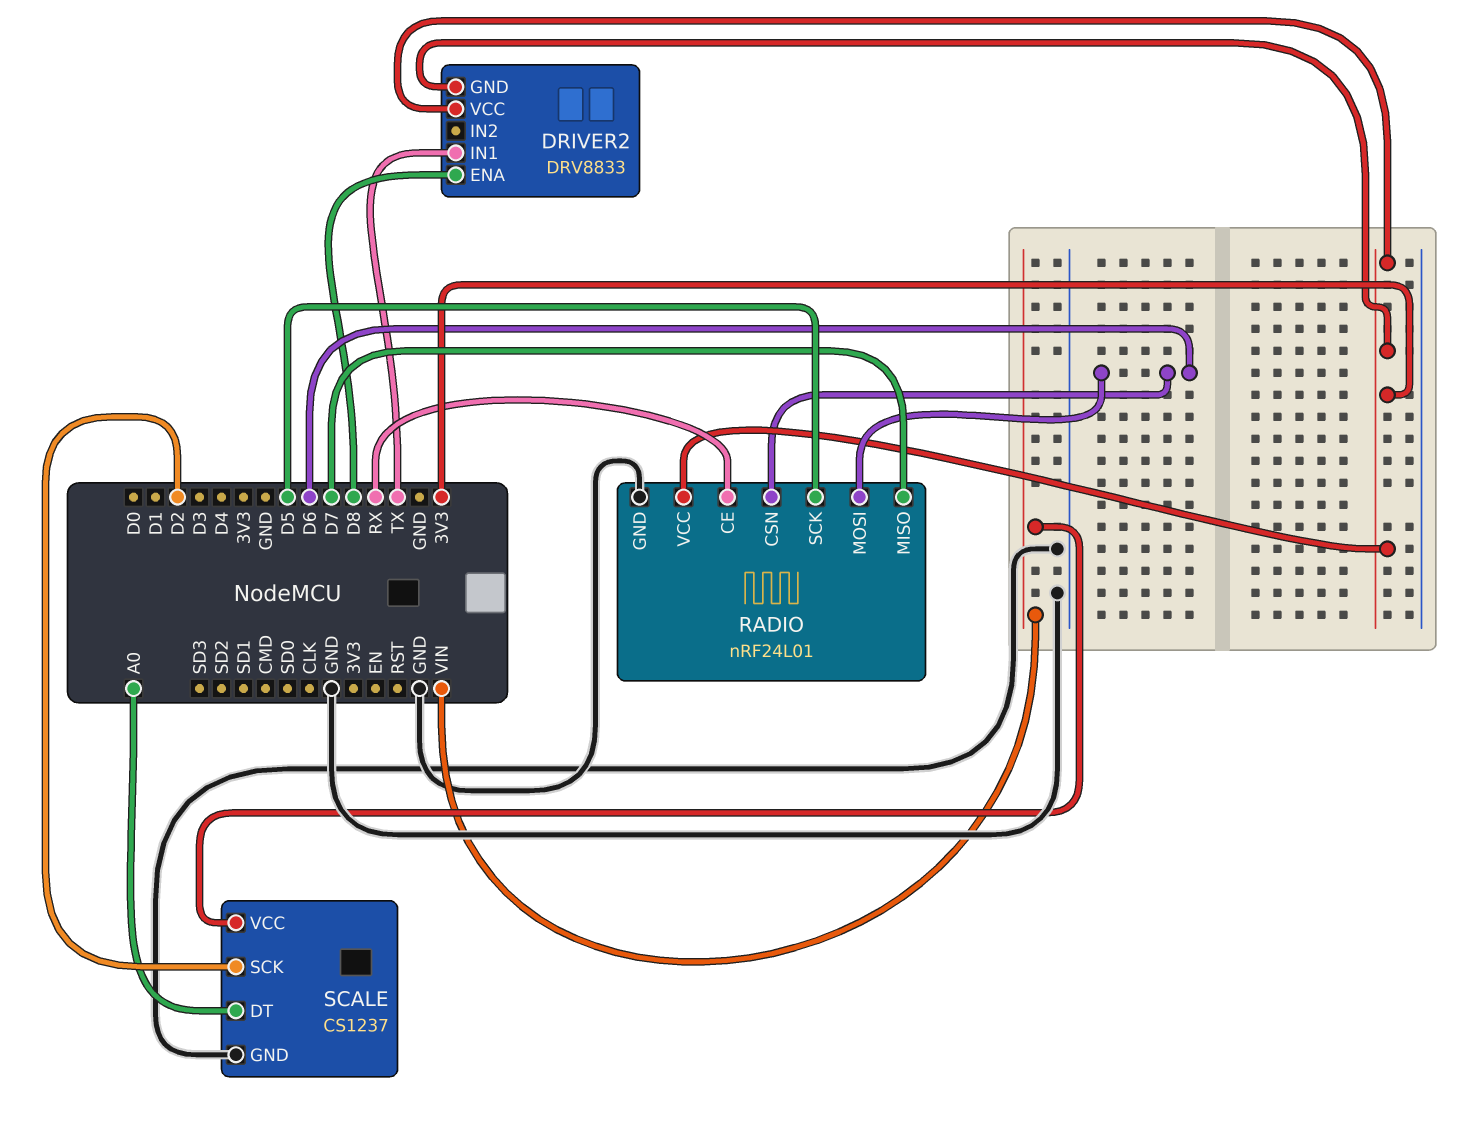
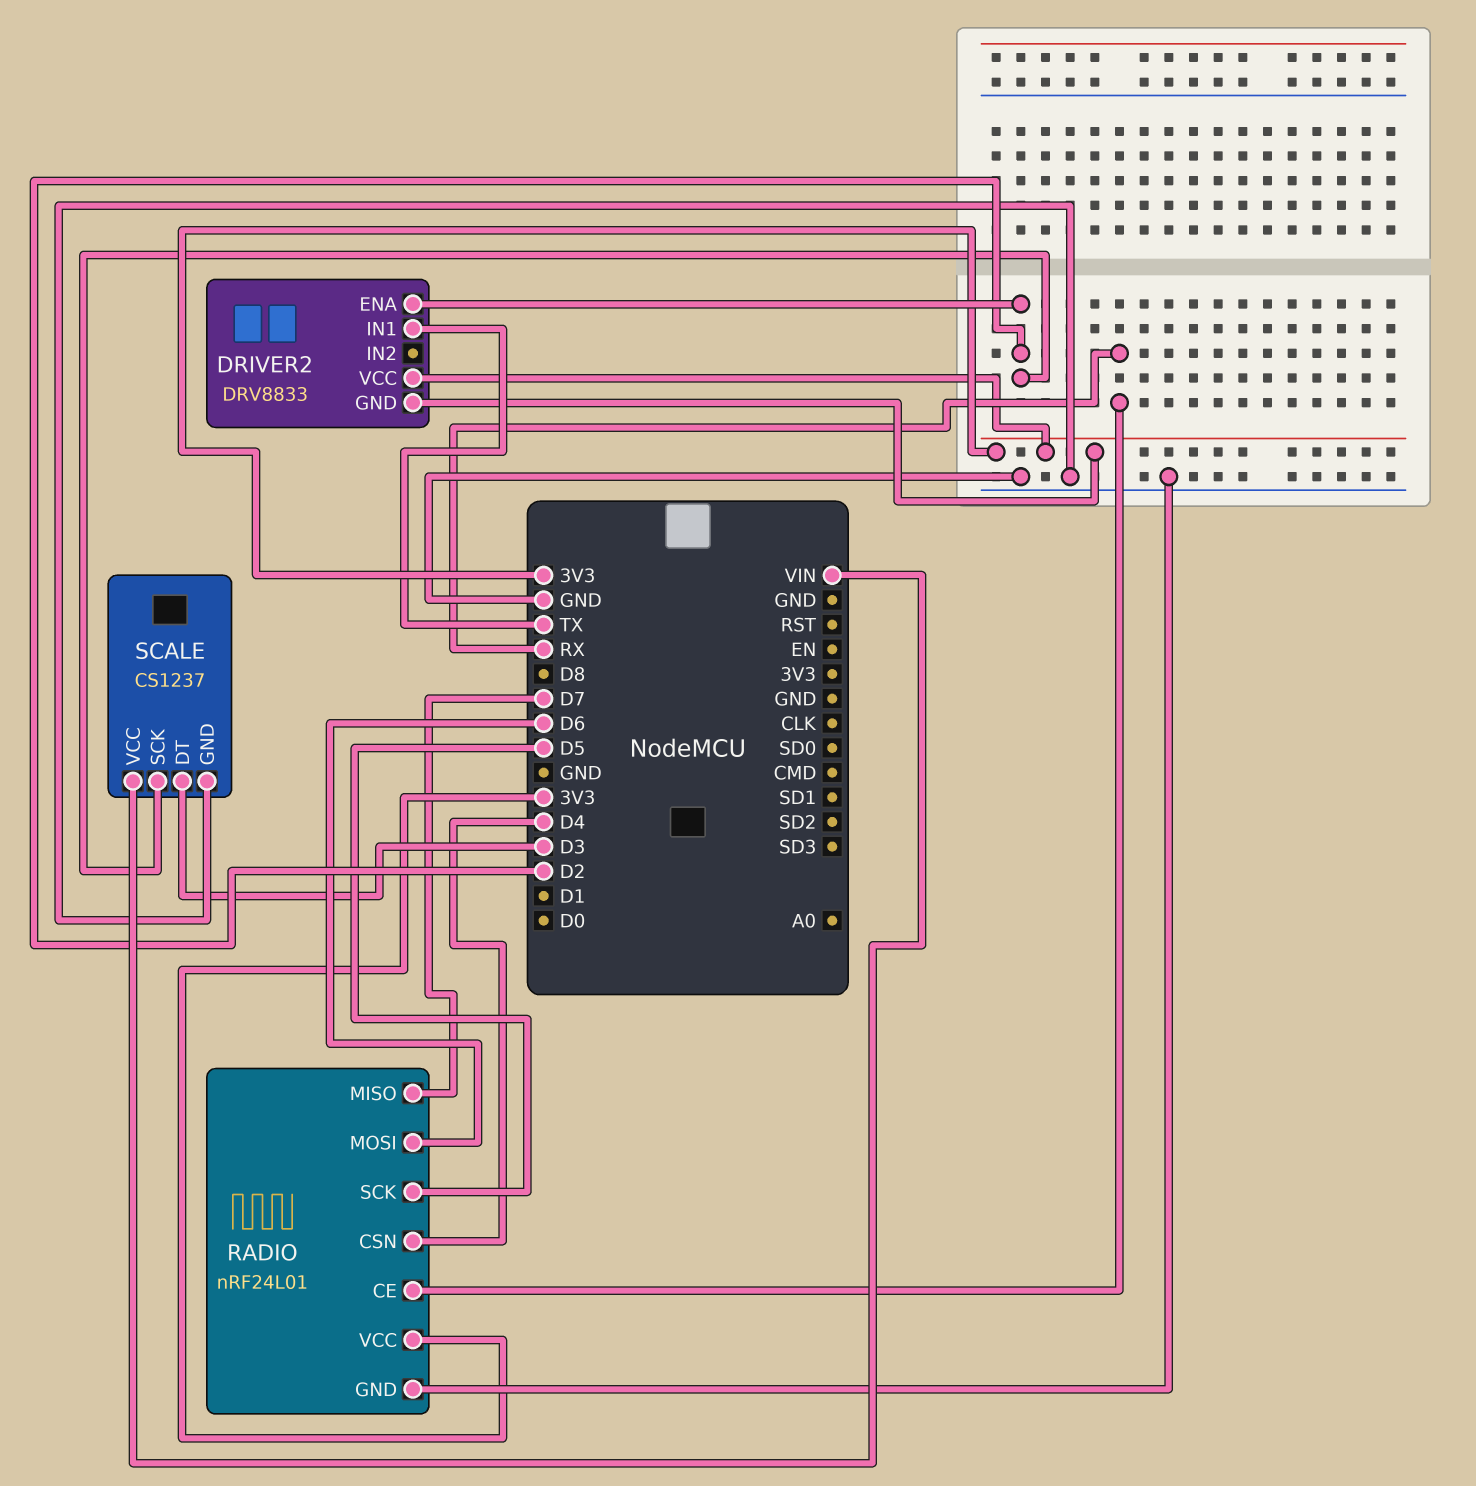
DRIVER2 pin ENA: D8 -> D2
RADIO pin CSN: D6 -> D4
SCALE pin DT: A0 -> D3

